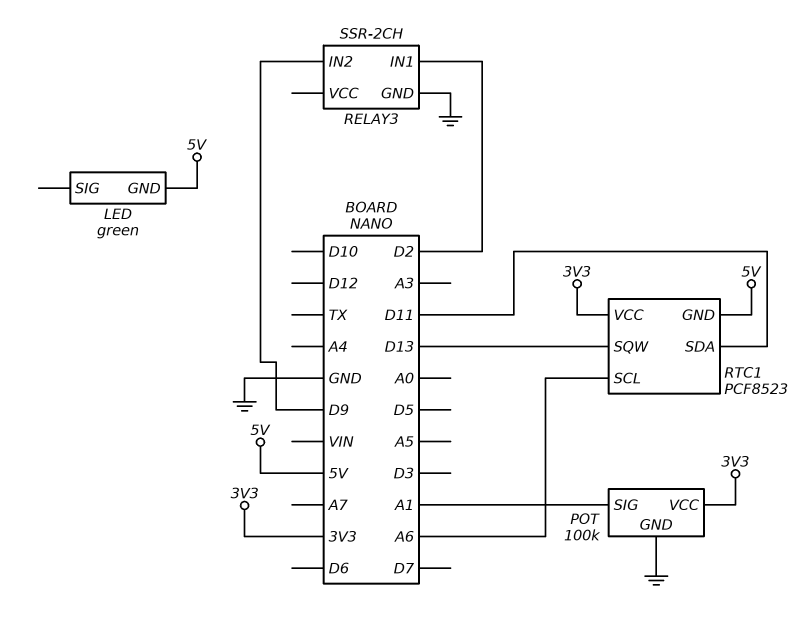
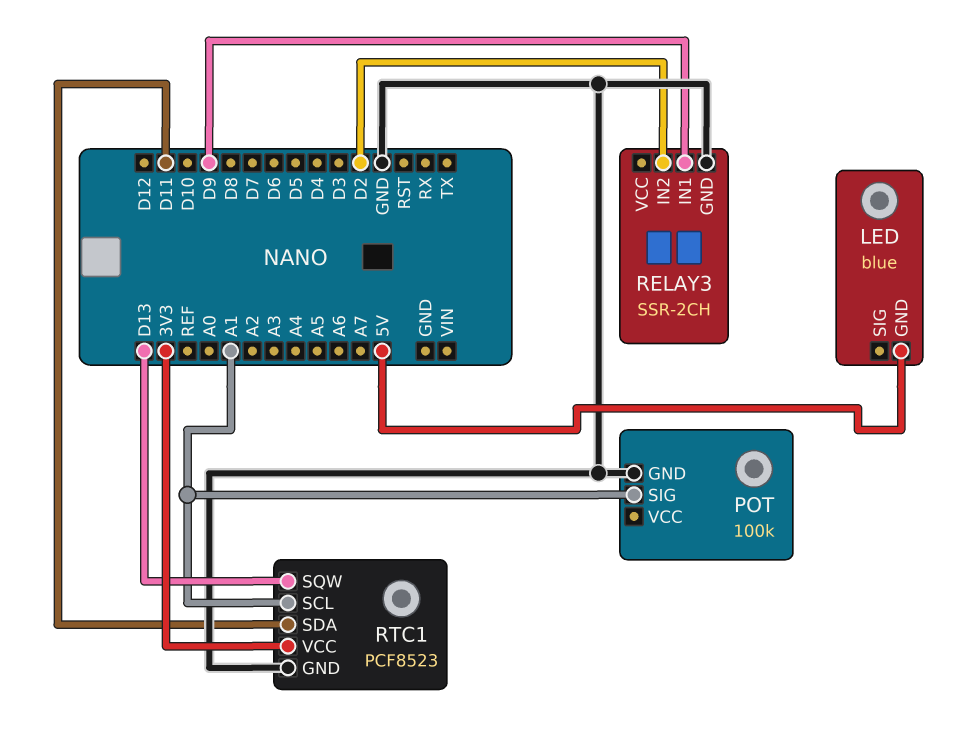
LED: green -> blue
POT pin VCC: 3V3 -> none
RELAY3 pin IN1: D2 -> D9
RELAY3 pin IN2: D9 -> D2
RTC1 pin GND: 5V -> GND
RTC1 pin SCL: A6 -> A1

